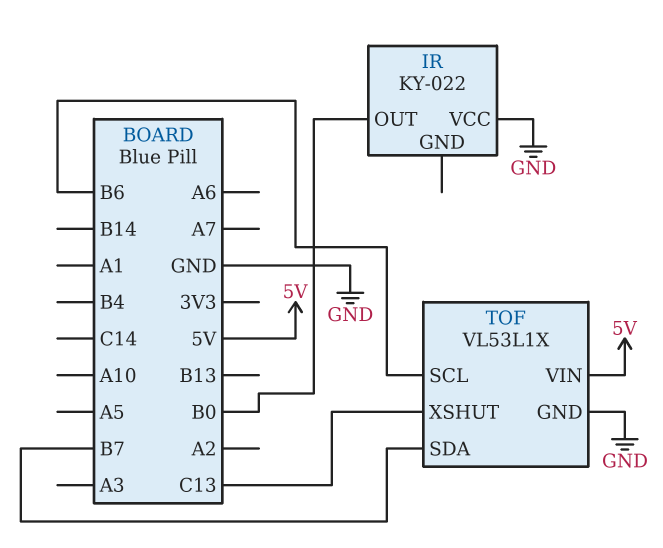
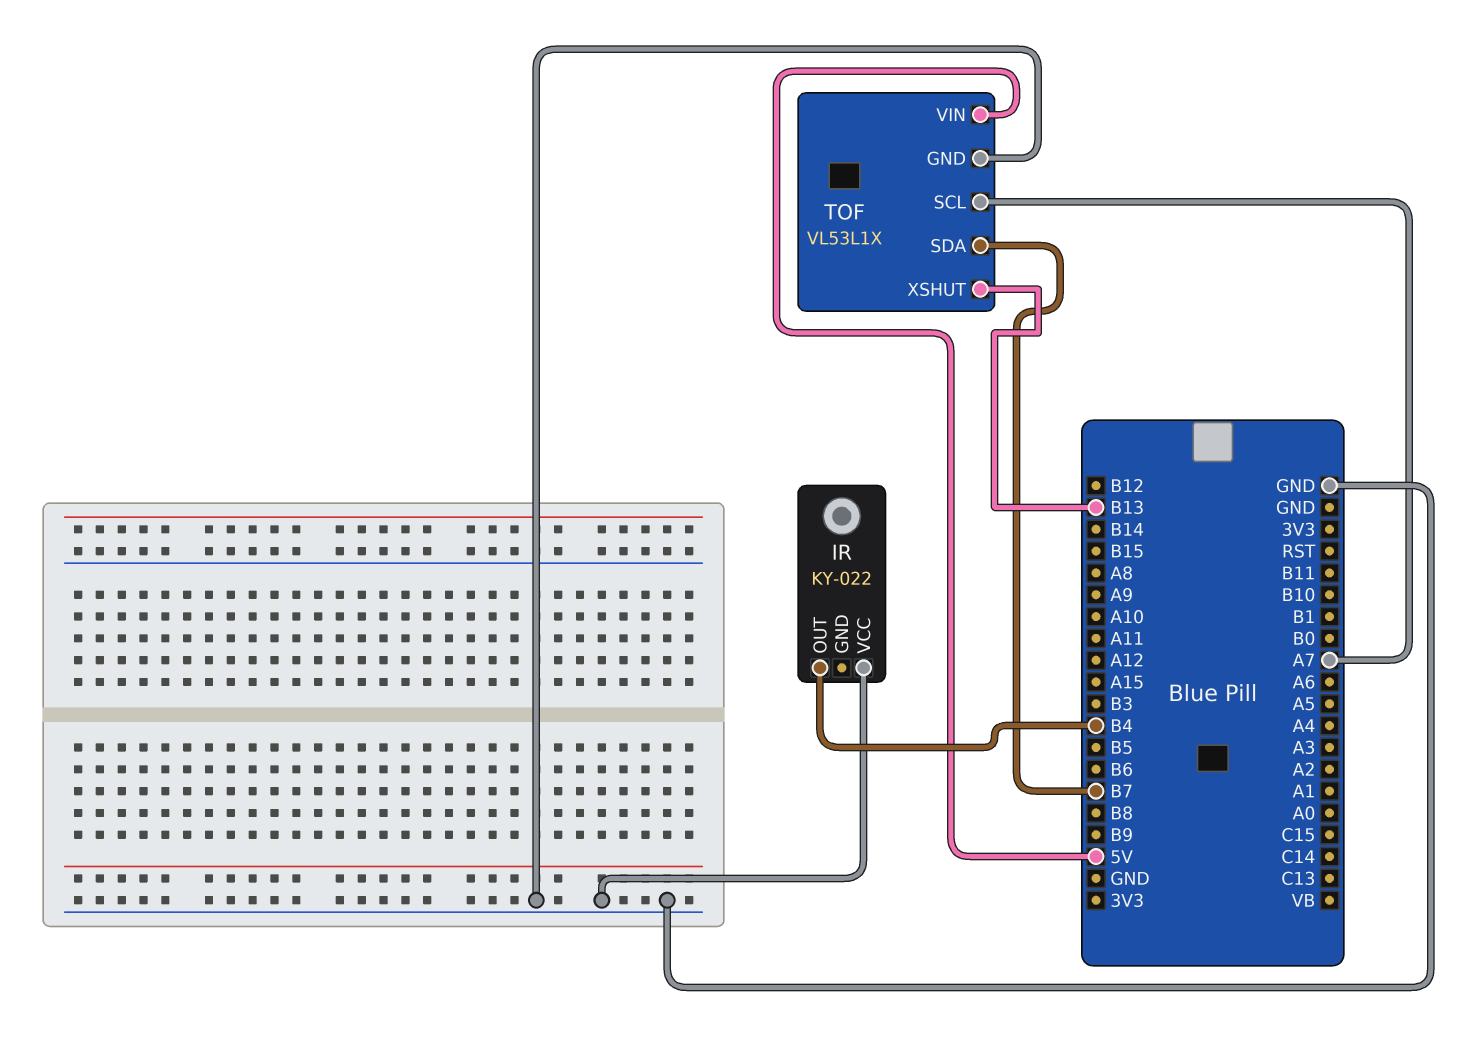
IR pin OUT: B0 -> B4
TOF pin SCL: B6 -> A7
TOF pin XSHUT: C13 -> B13

